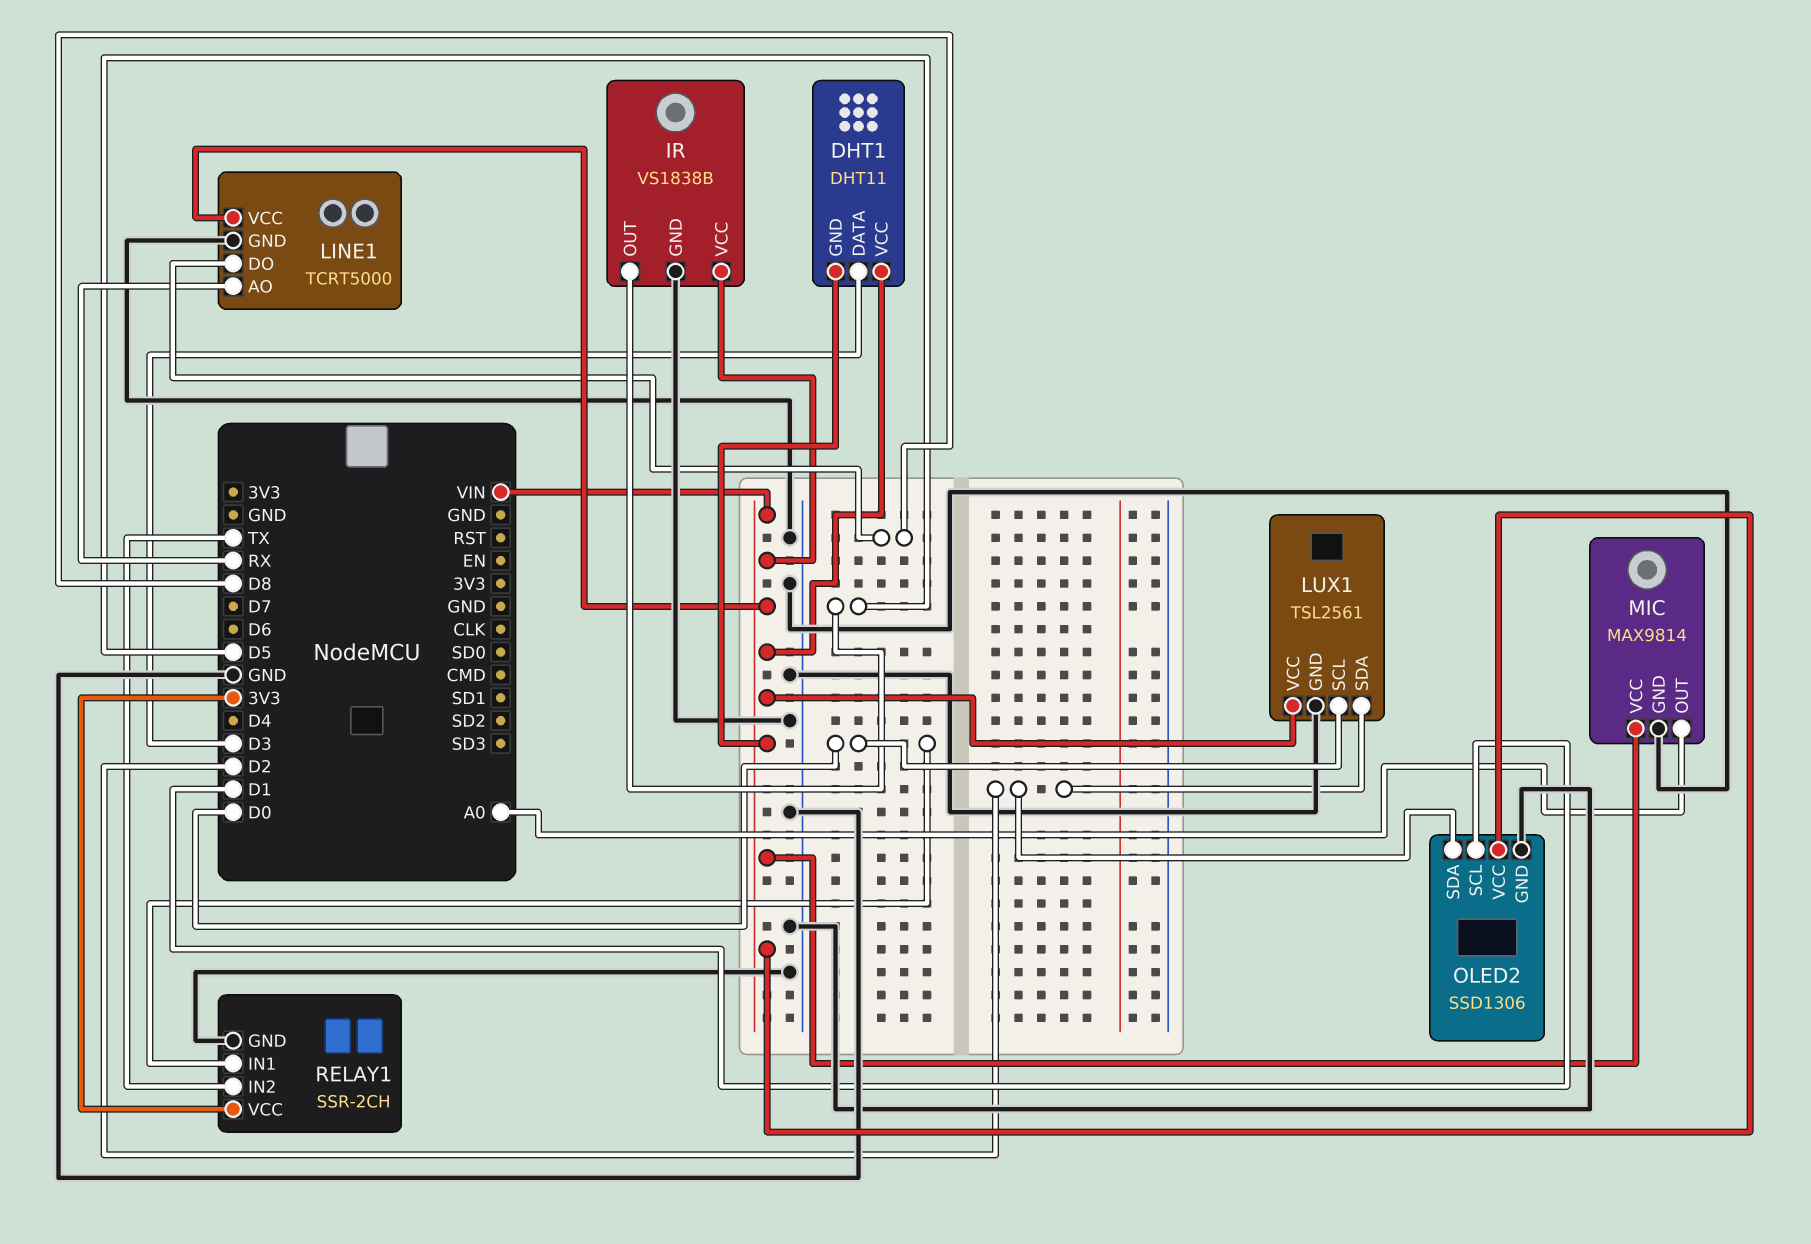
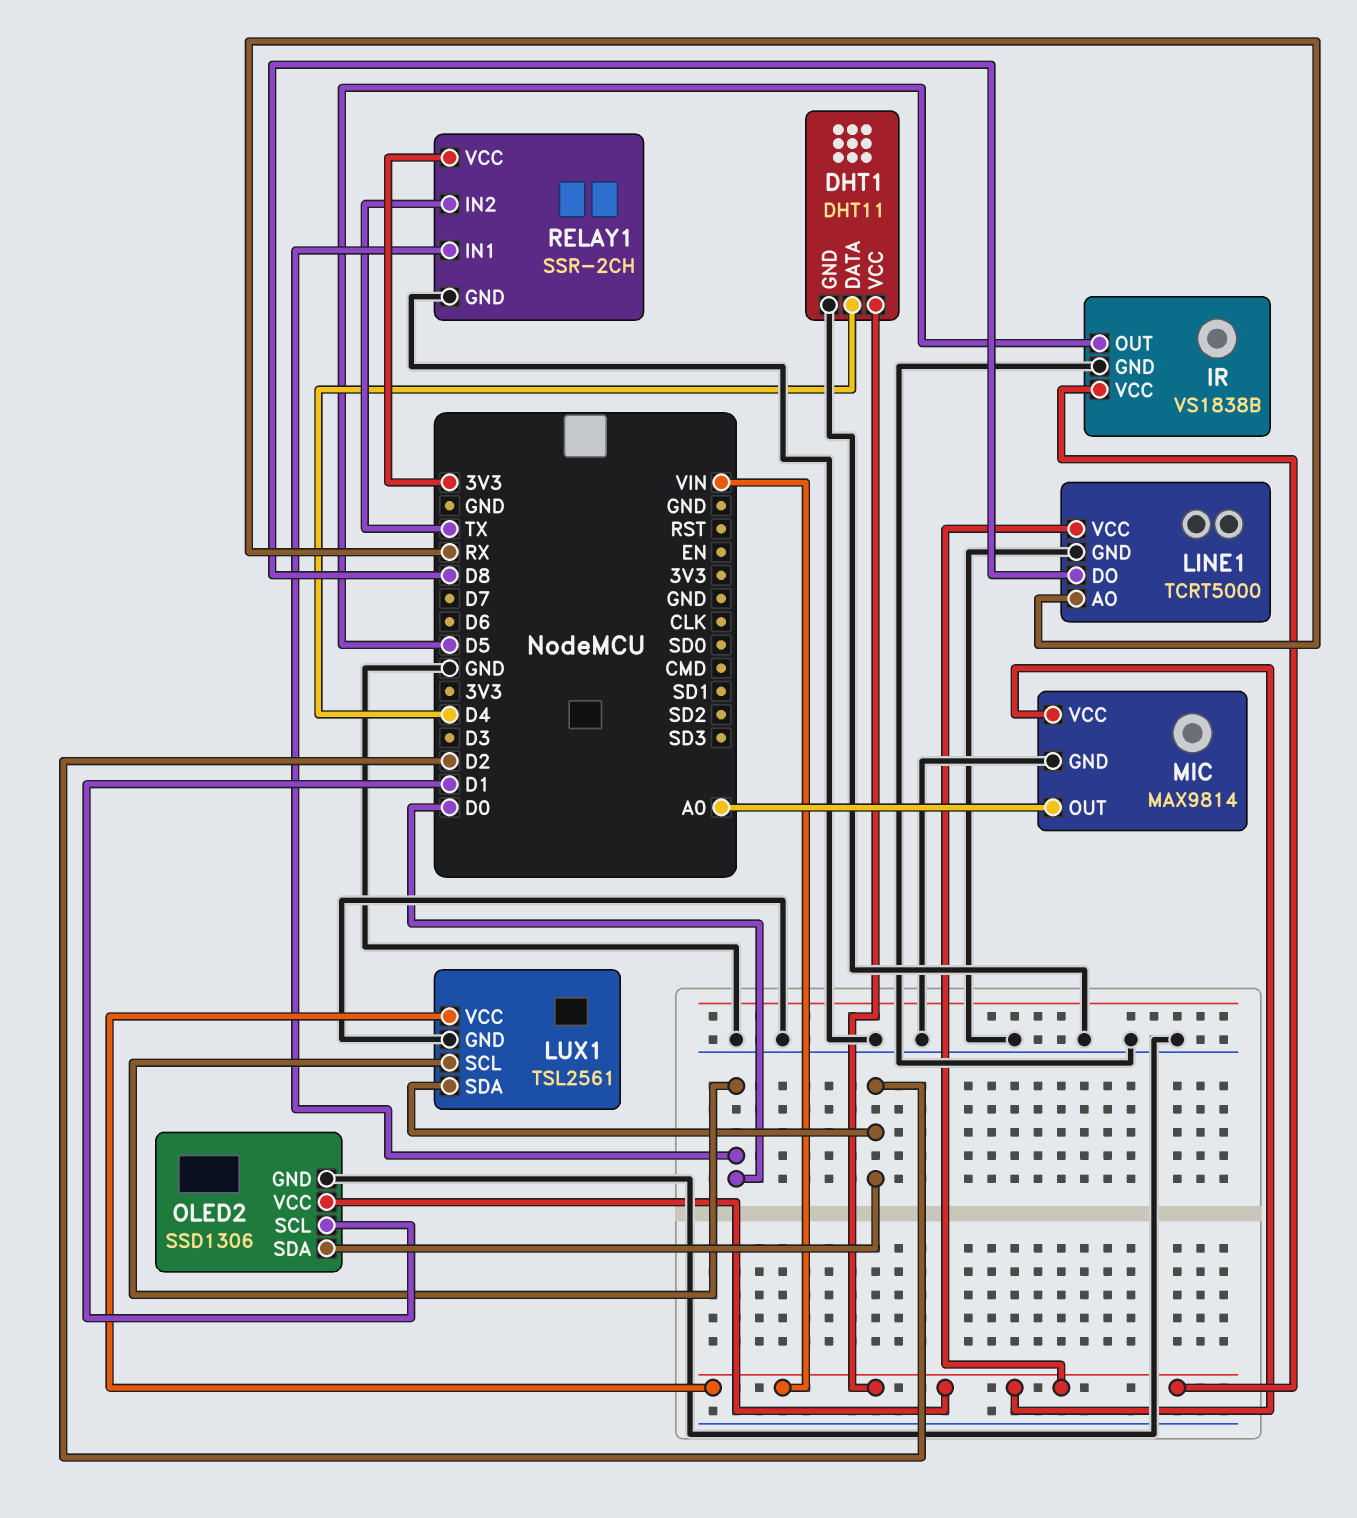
DHT1 pin DATA: D3 -> D4
DHT1 pin GND: VIN -> GND

